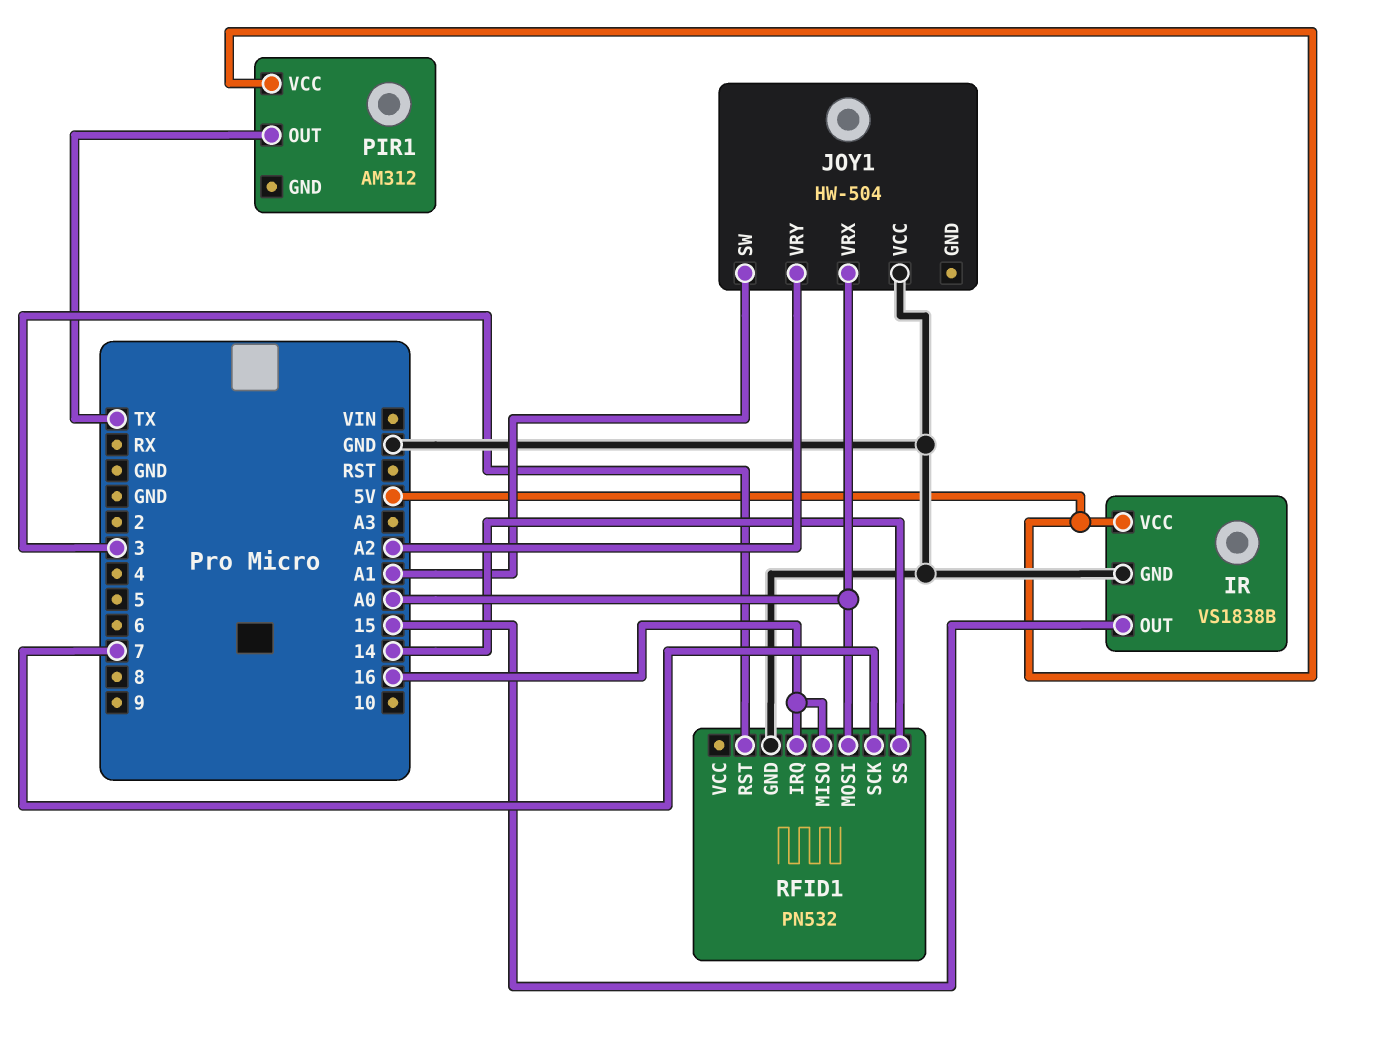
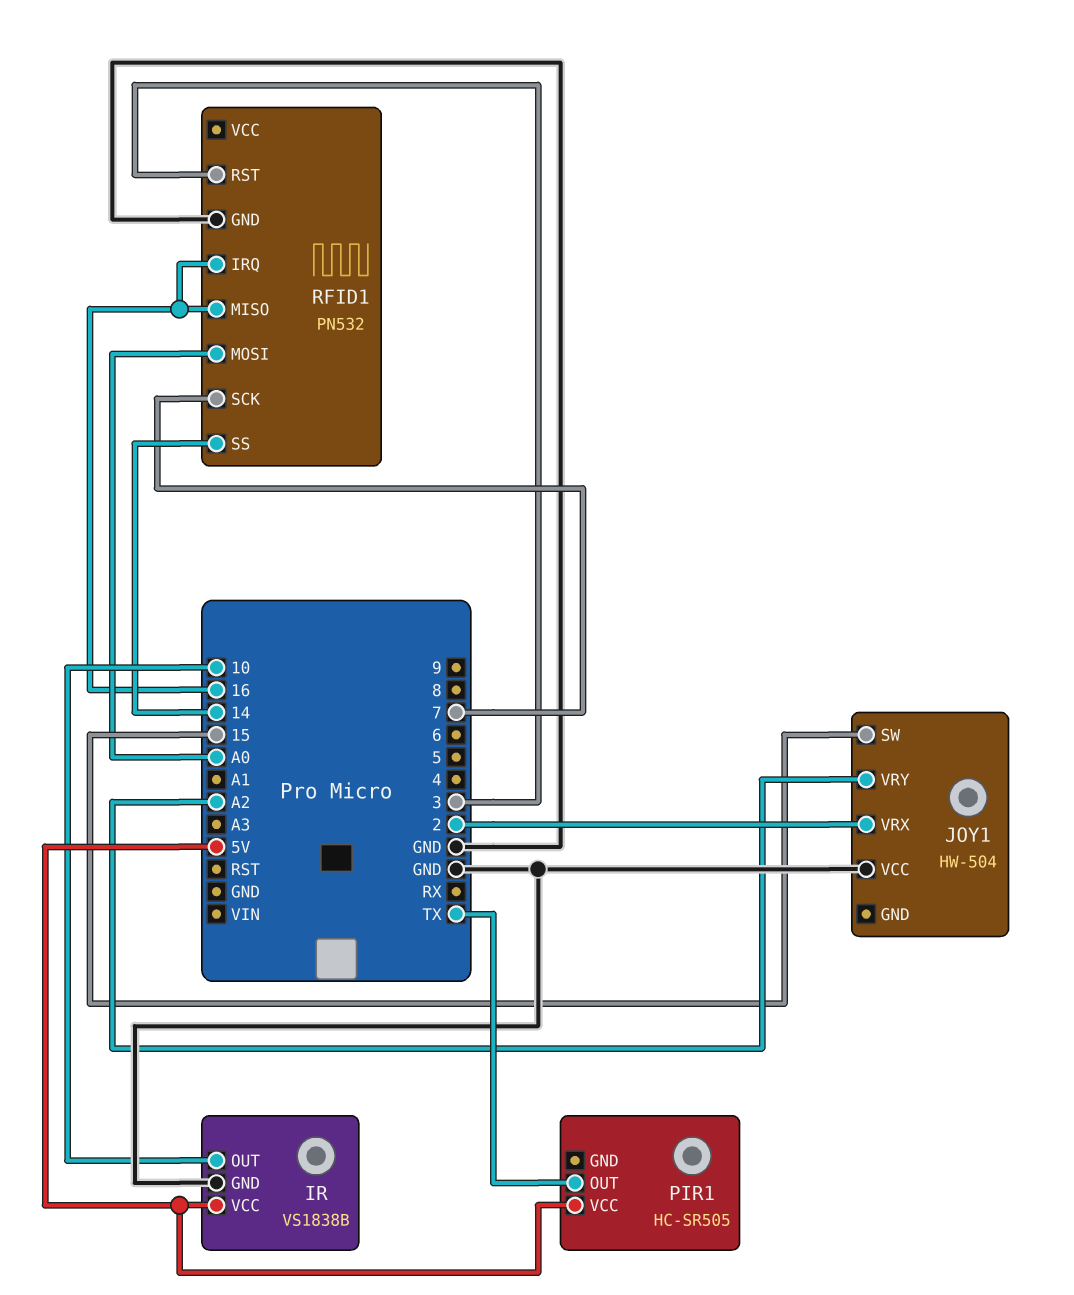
IR pin OUT: 15 -> 10
JOY1 pin SW: A1 -> 15
JOY1 pin VRX: A0 -> 2
PIR1: AM312 -> HC-SR505

